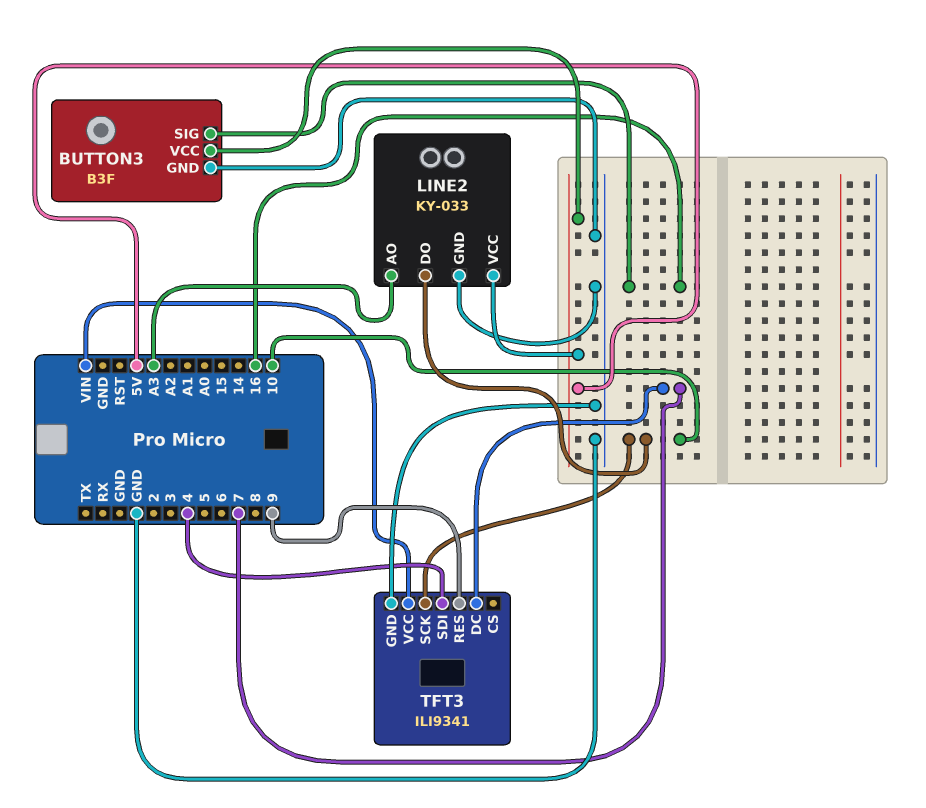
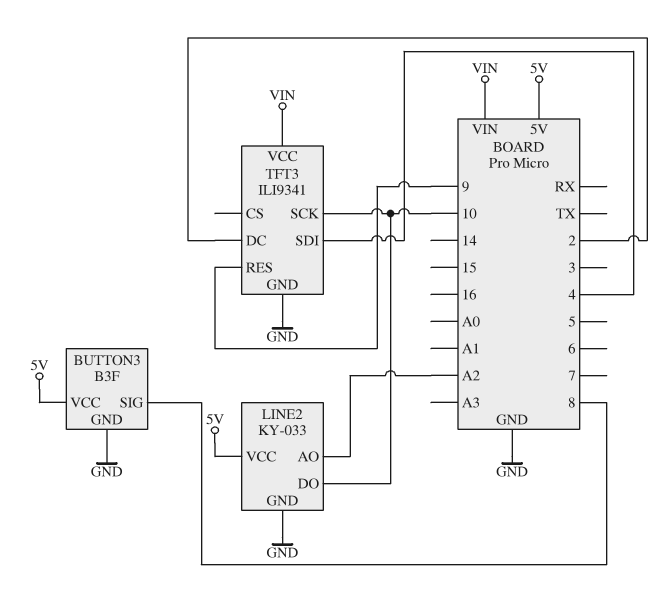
BUTTON3 pin SIG: 16 -> 8
LINE2 pin AO: A3 -> A2
TFT3 pin DC: 7 -> 2

